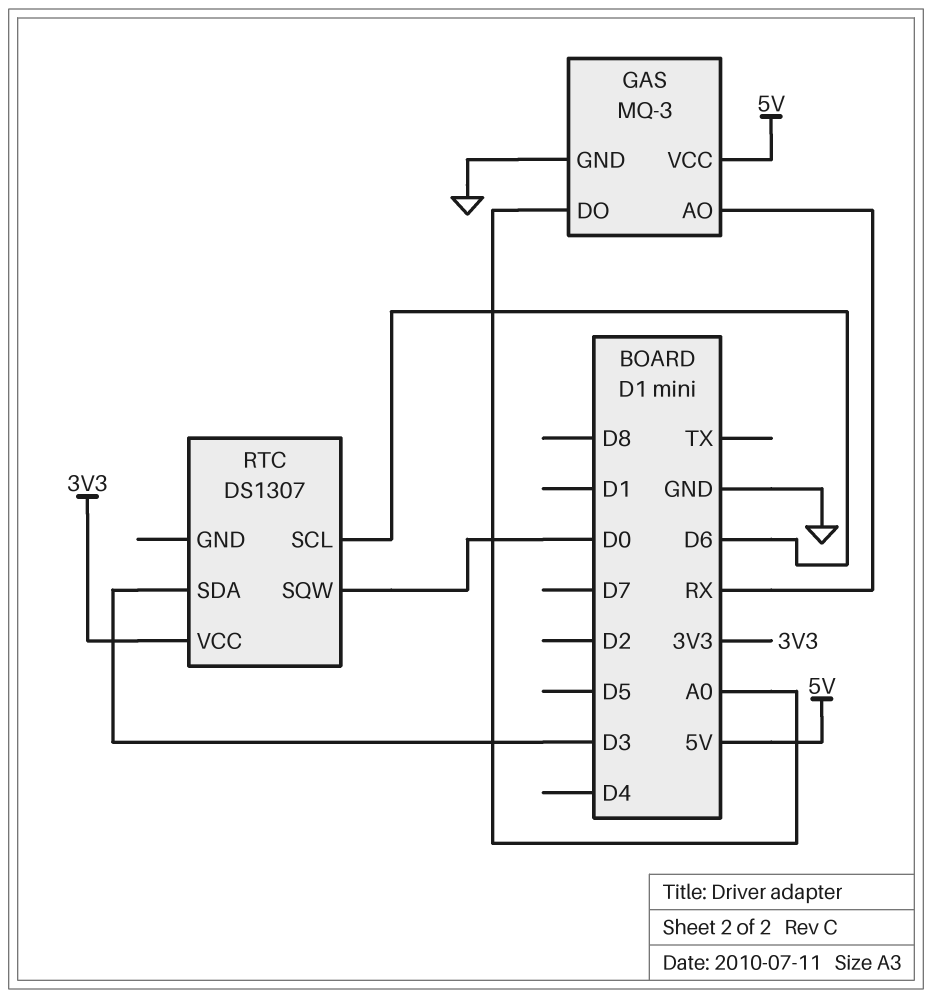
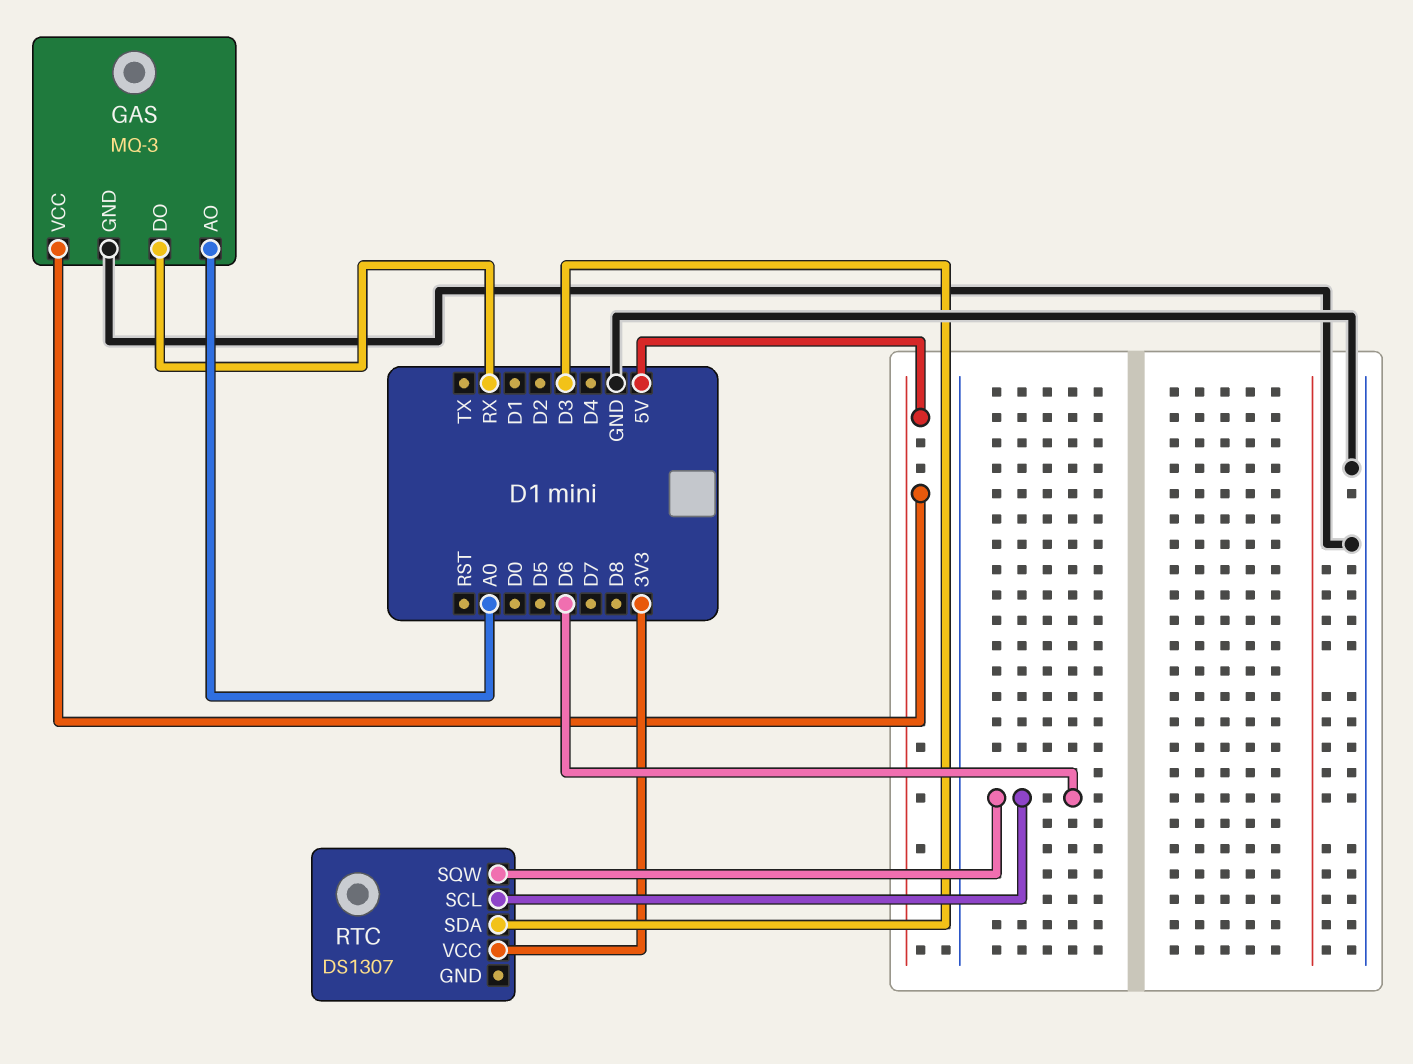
GAS pin AO: RX -> A0
GAS pin DO: A0 -> RX
RTC pin SQW: D0 -> D6

